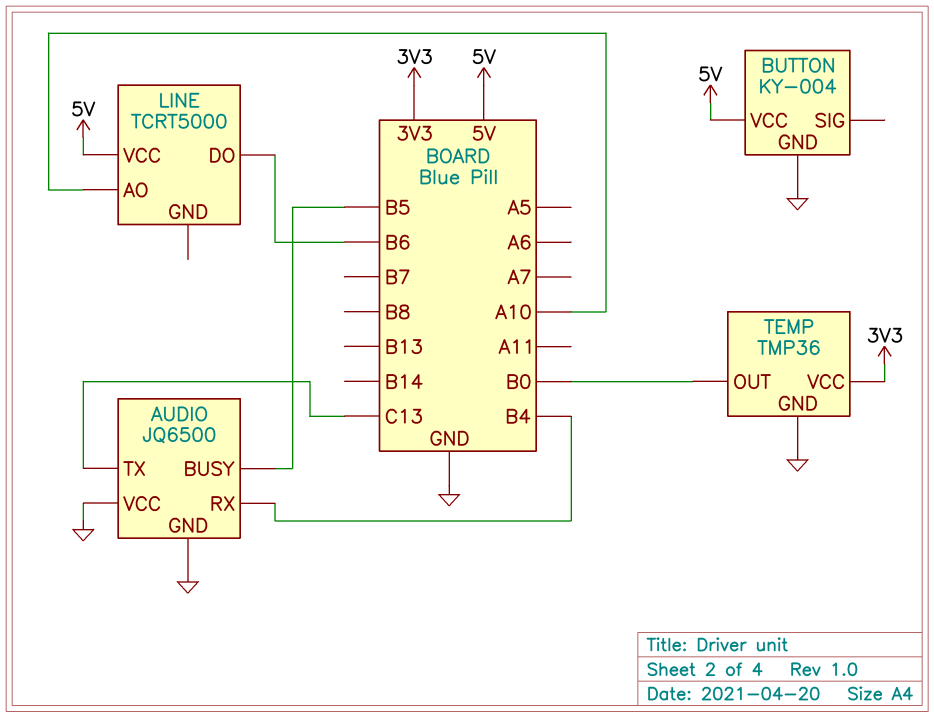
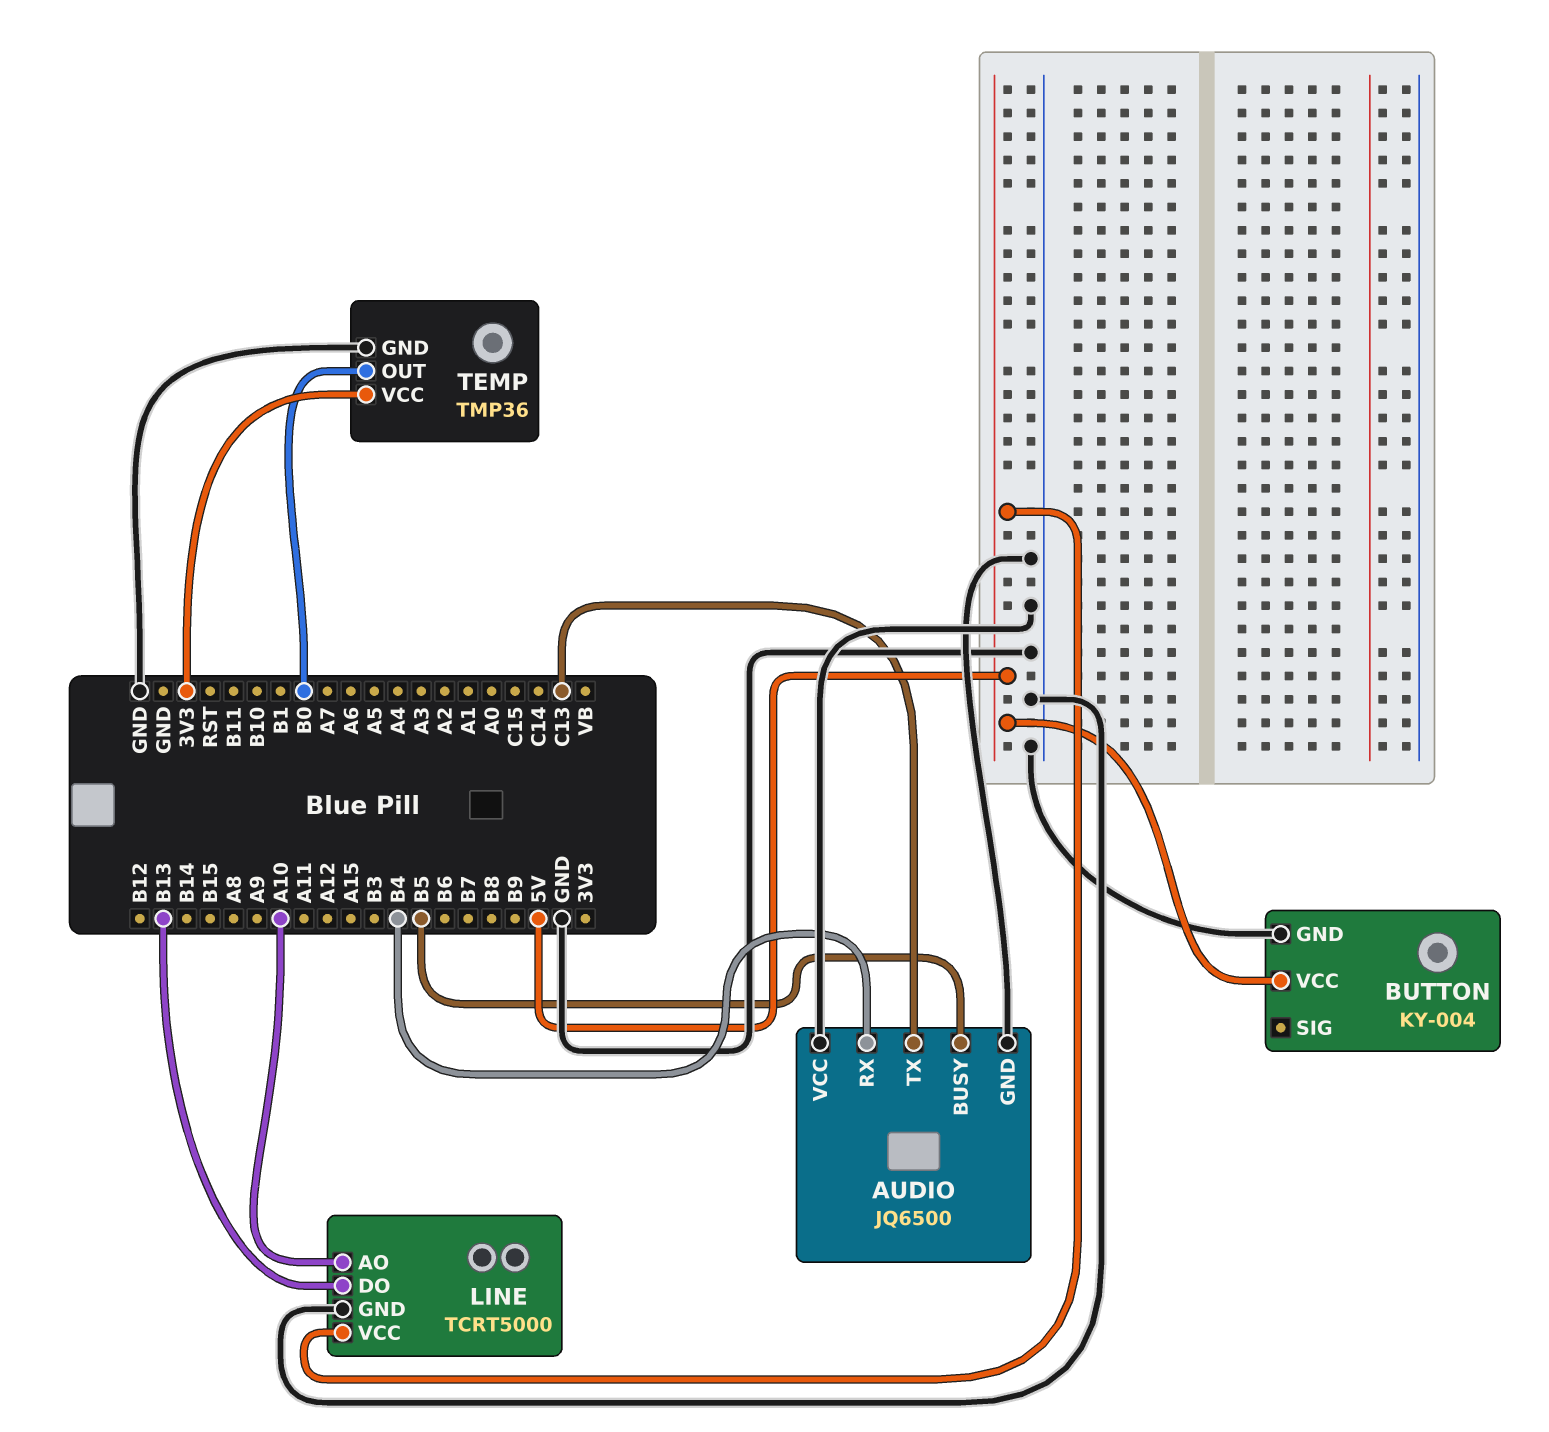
LINE pin DO: B6 -> B13
LINE pin GND: none -> GND

